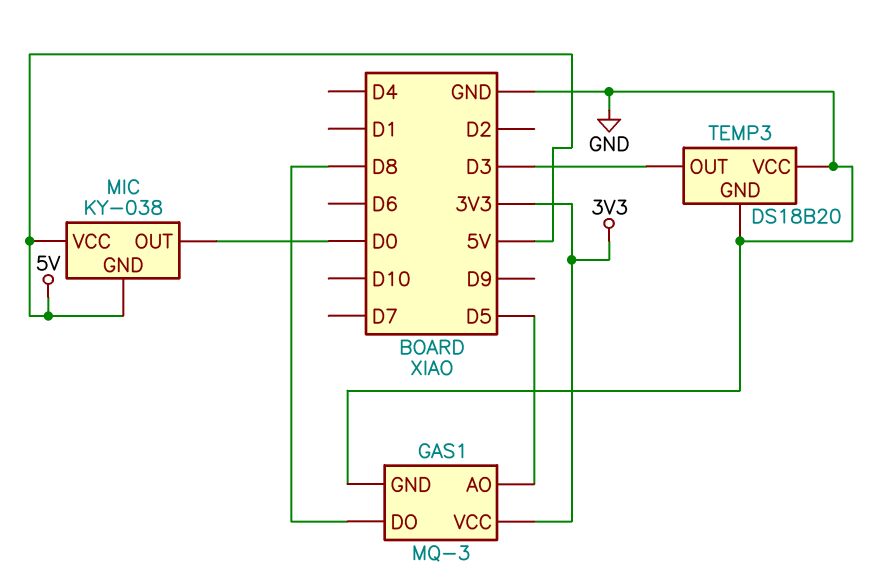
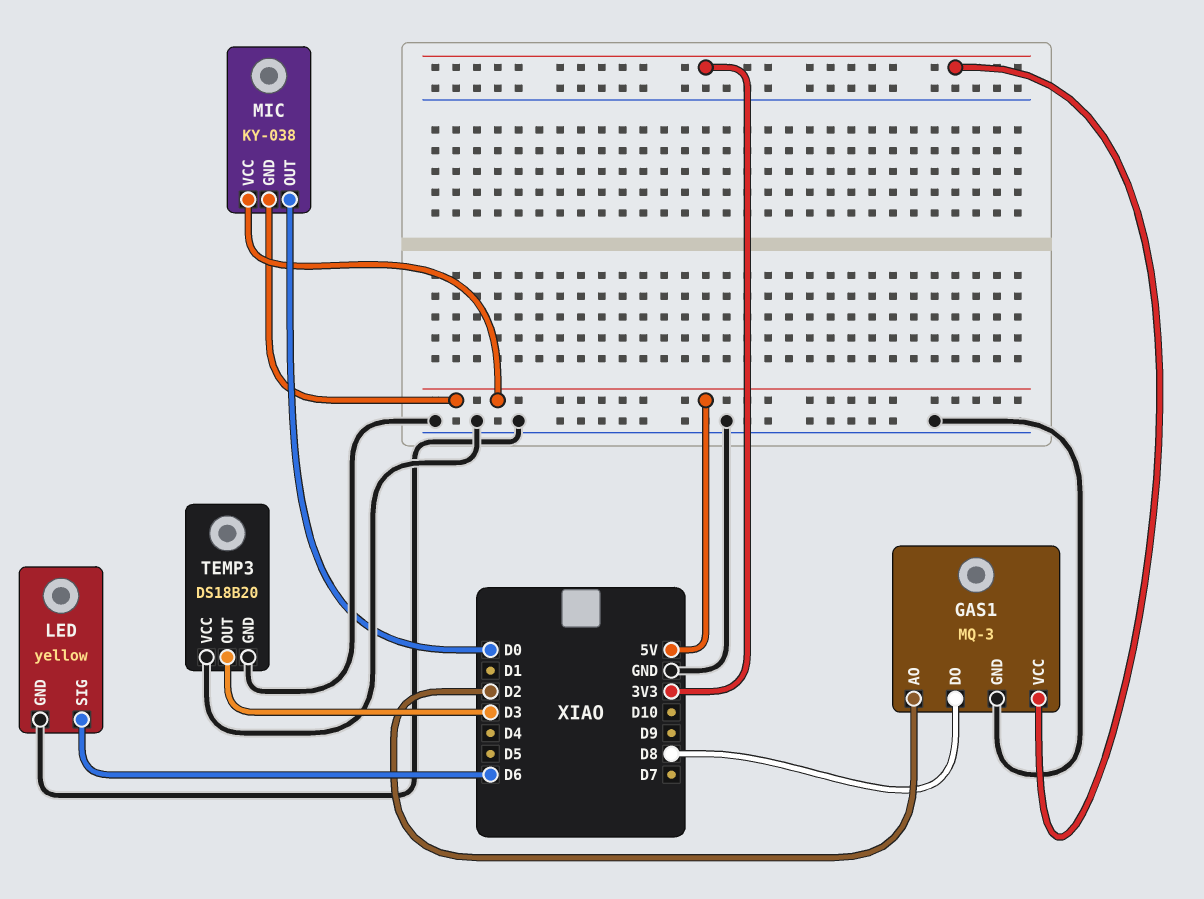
GAS1 pin AO: D5 -> D2
LED: none -> yellow
LED pin GND: none -> GND
LED pin SIG: none -> D6

